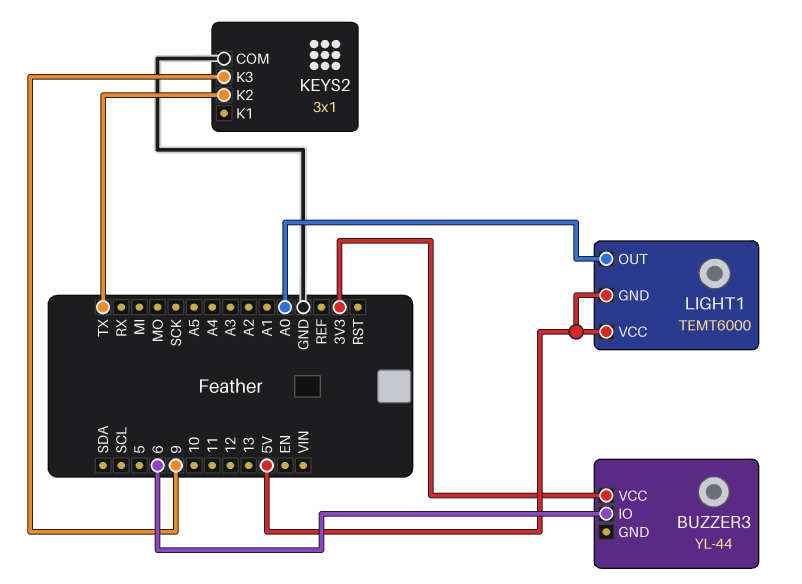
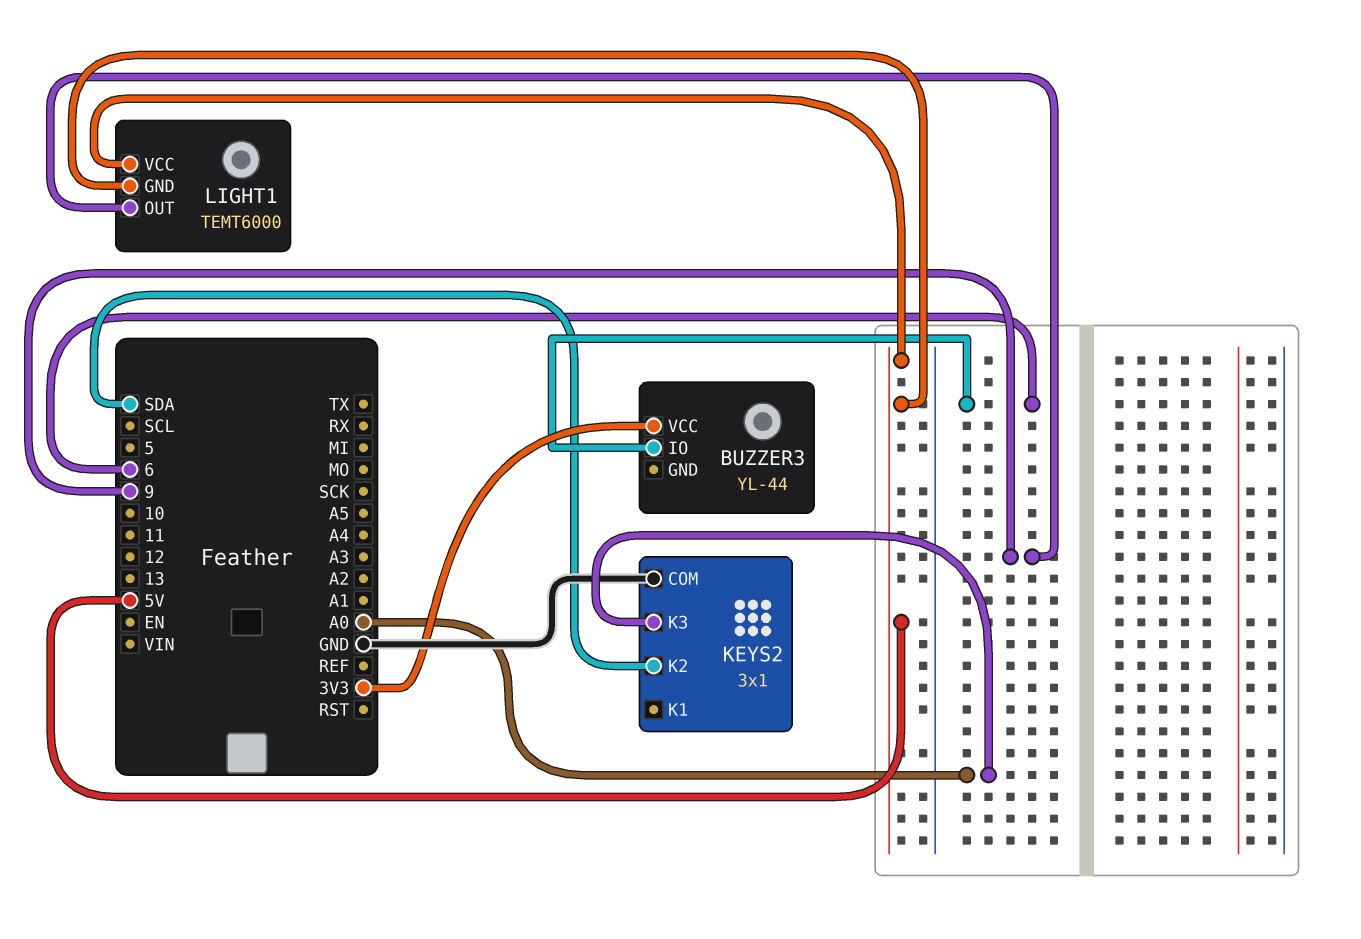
KEYS2 pin K2: TX -> SDA
KEYS2 pin K3: 9 -> A0
LIGHT1 pin OUT: A0 -> 9

